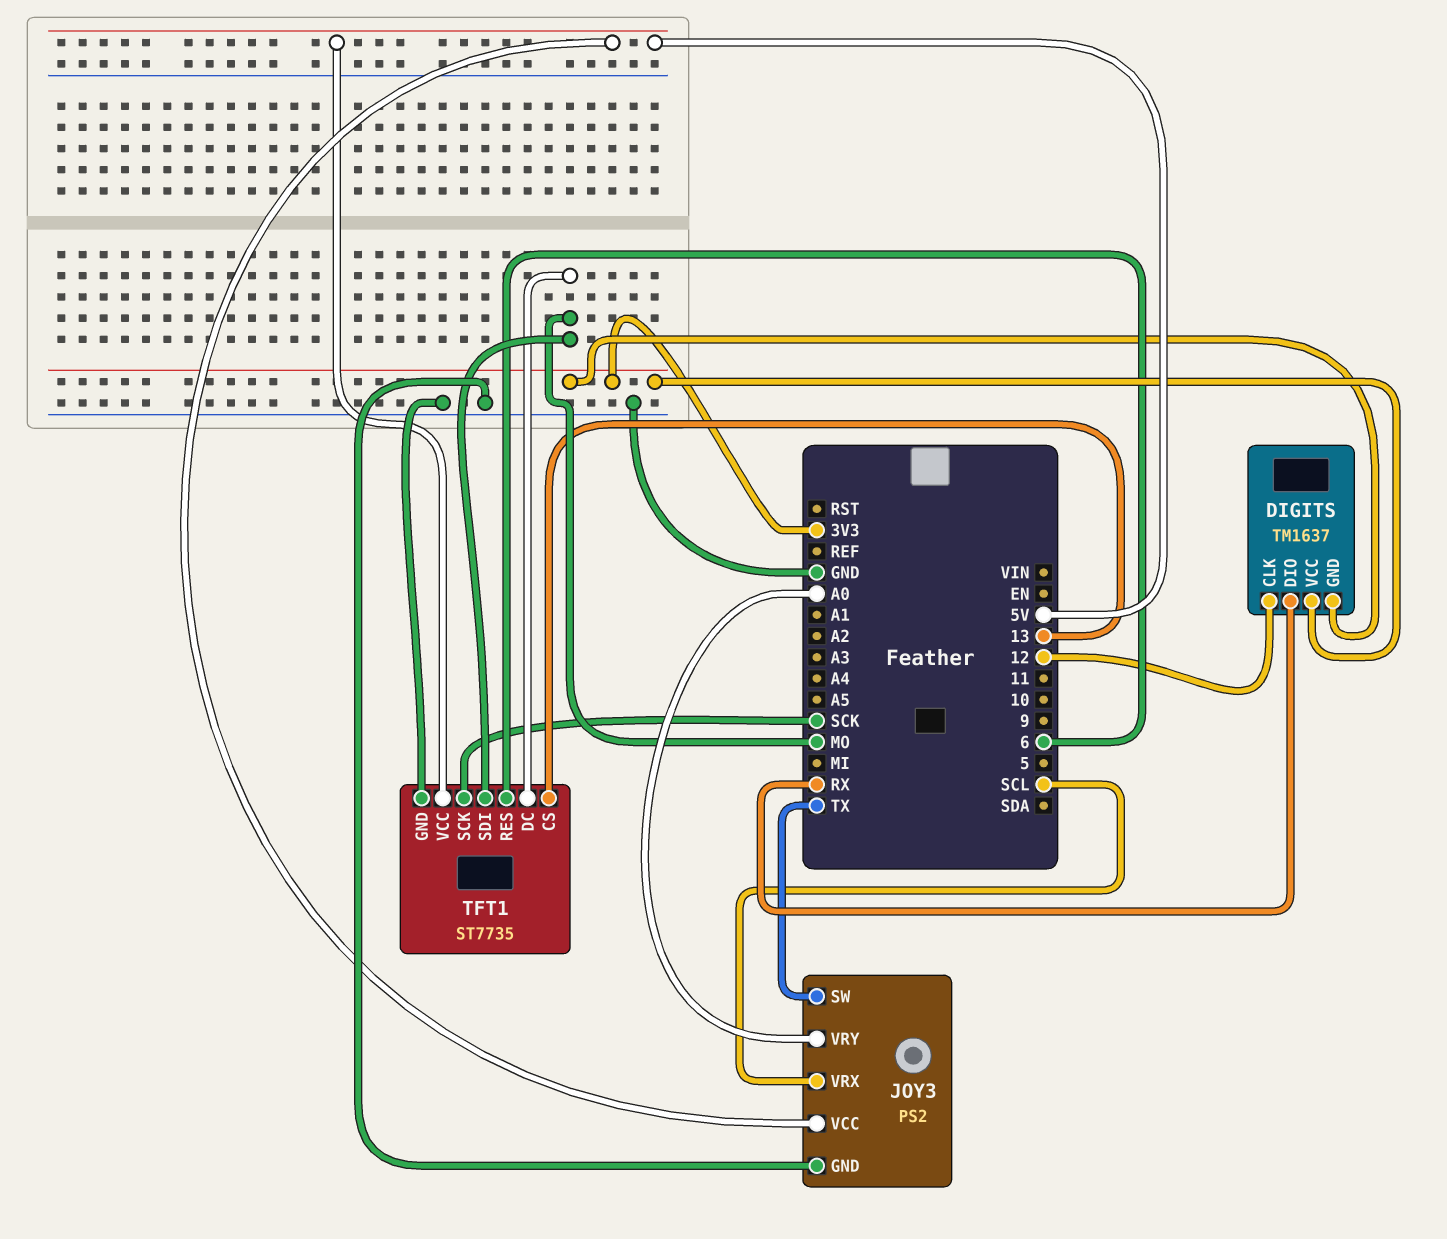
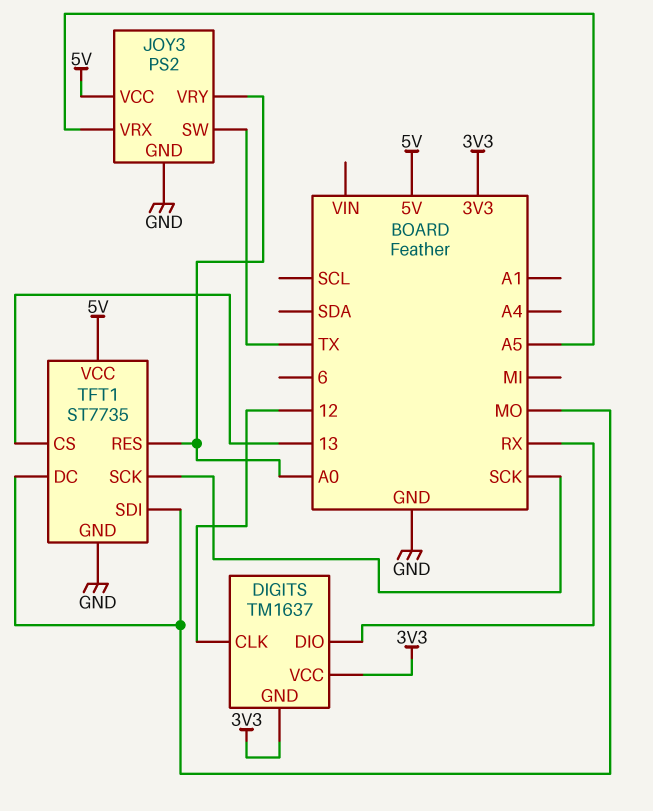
JOY3 pin VRX: SCL -> A5
TFT1 pin RES: 6 -> A0

